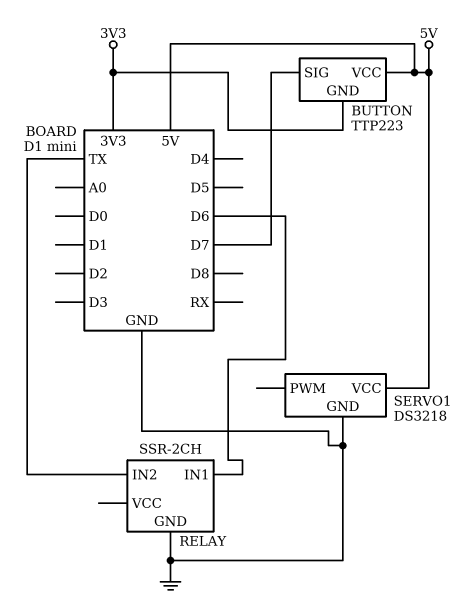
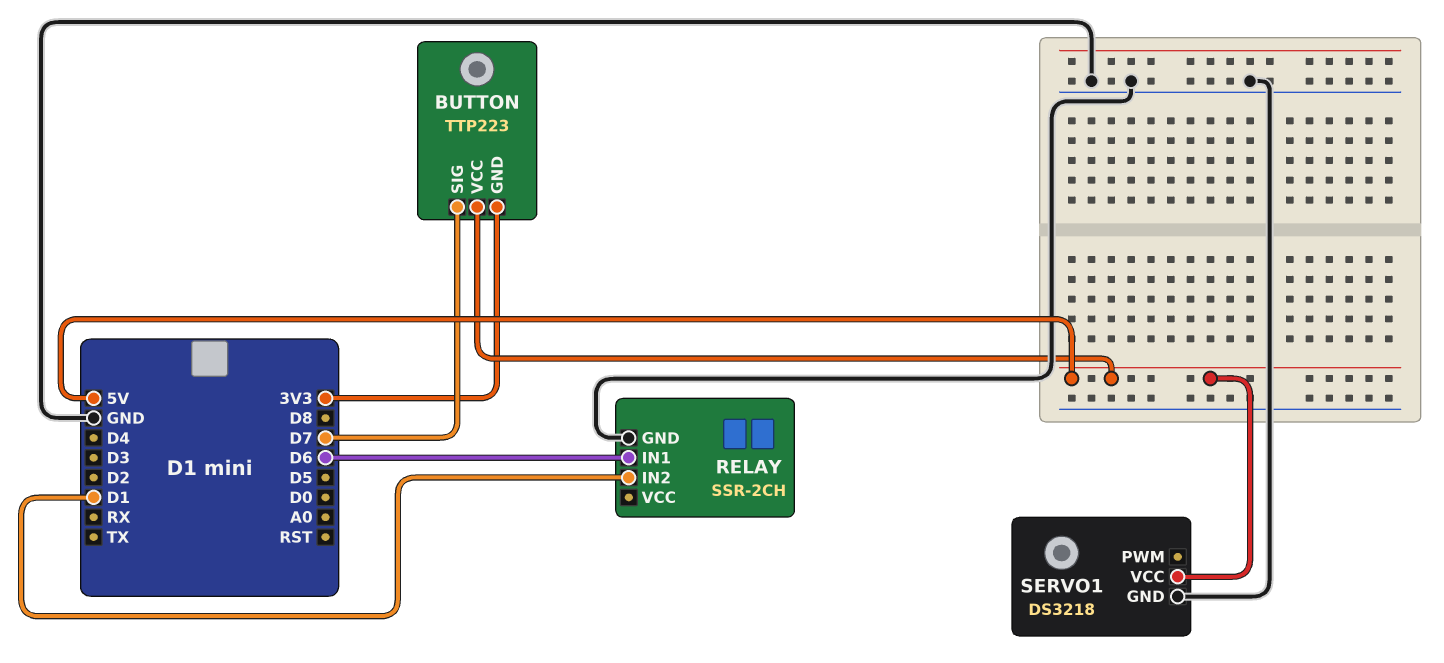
RELAY pin IN2: TX -> D1

